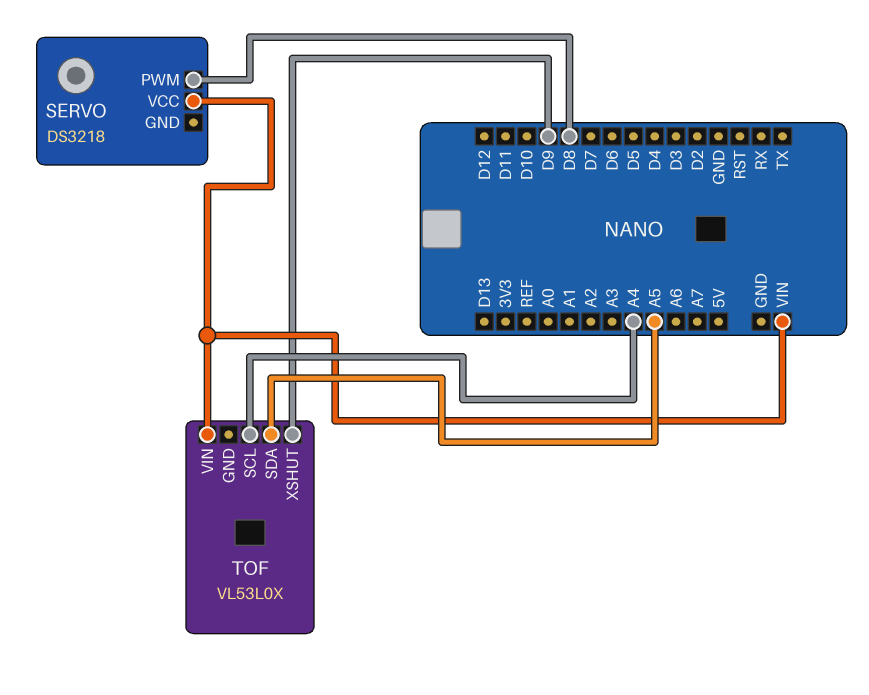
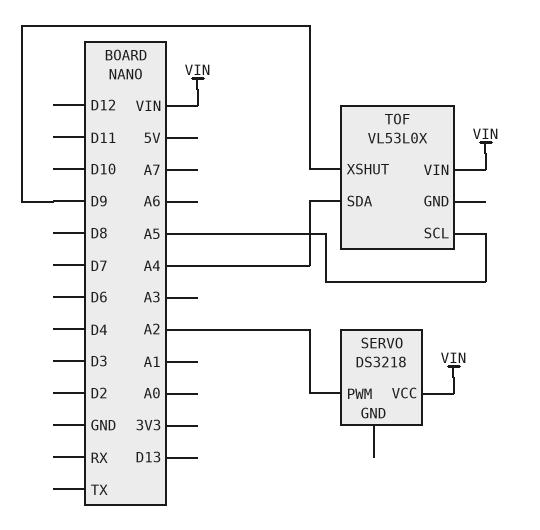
SERVO pin PWM: D8 -> A2
TOF pin SCL: A4 -> A5
TOF pin SDA: A5 -> A4

